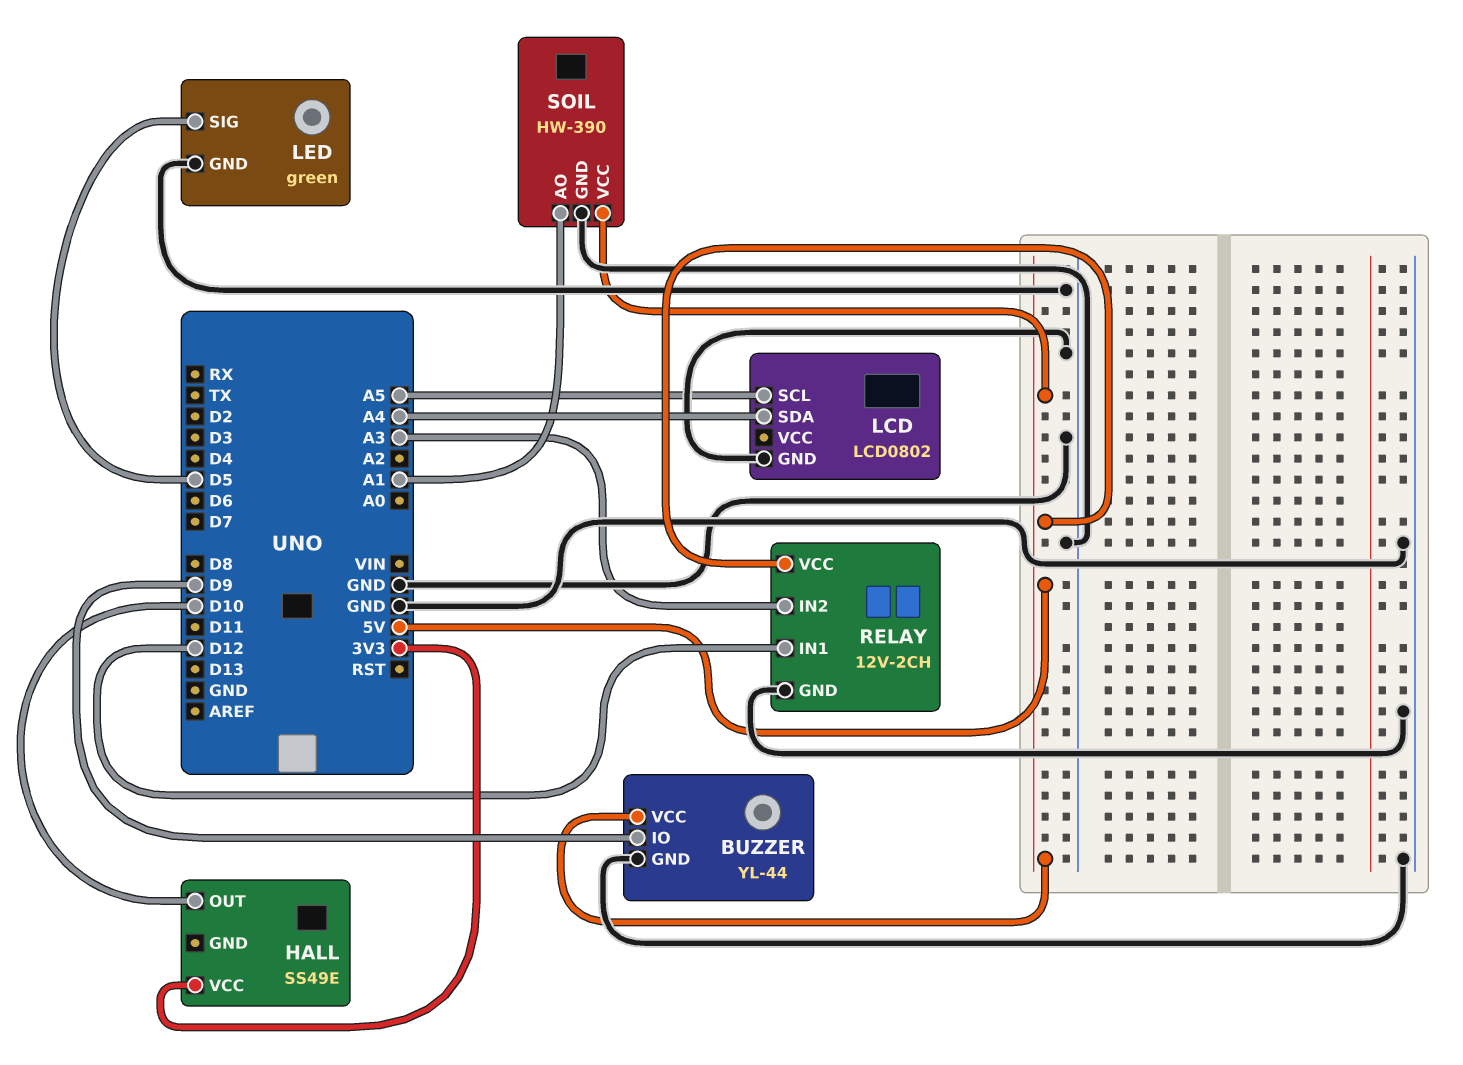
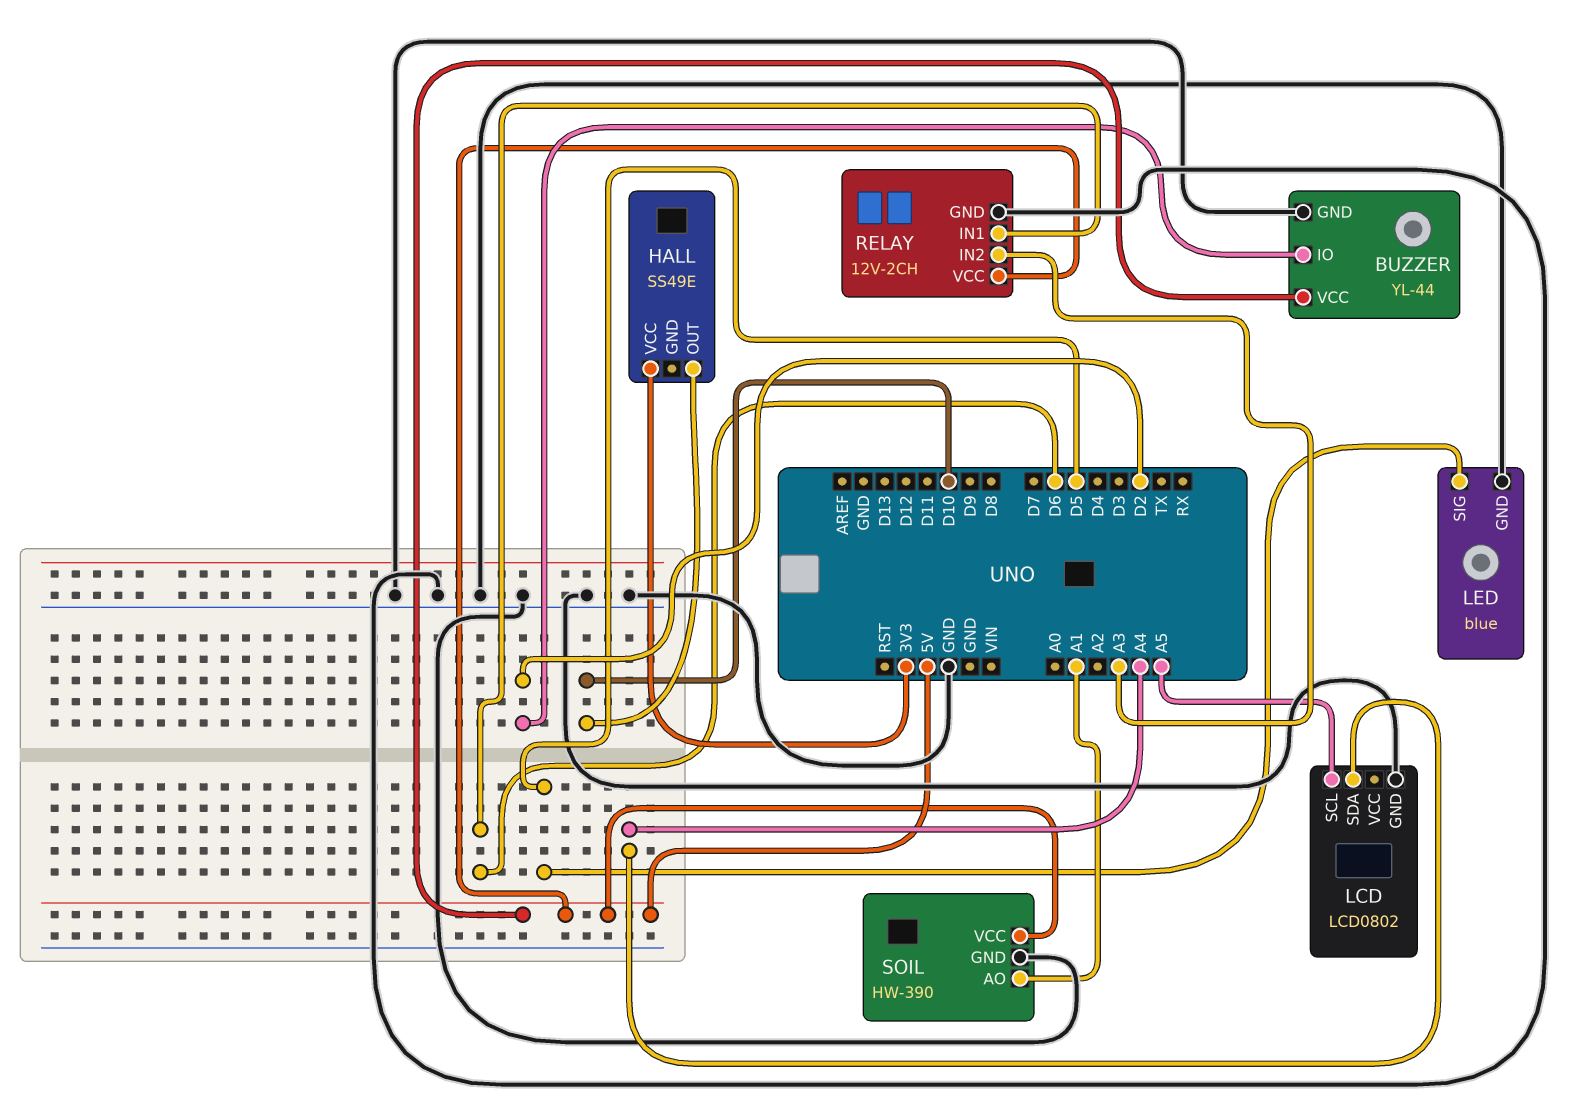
BUZZER pin IO: D9 -> D2
LED: green -> blue
RELAY pin IN1: D12 -> D6

